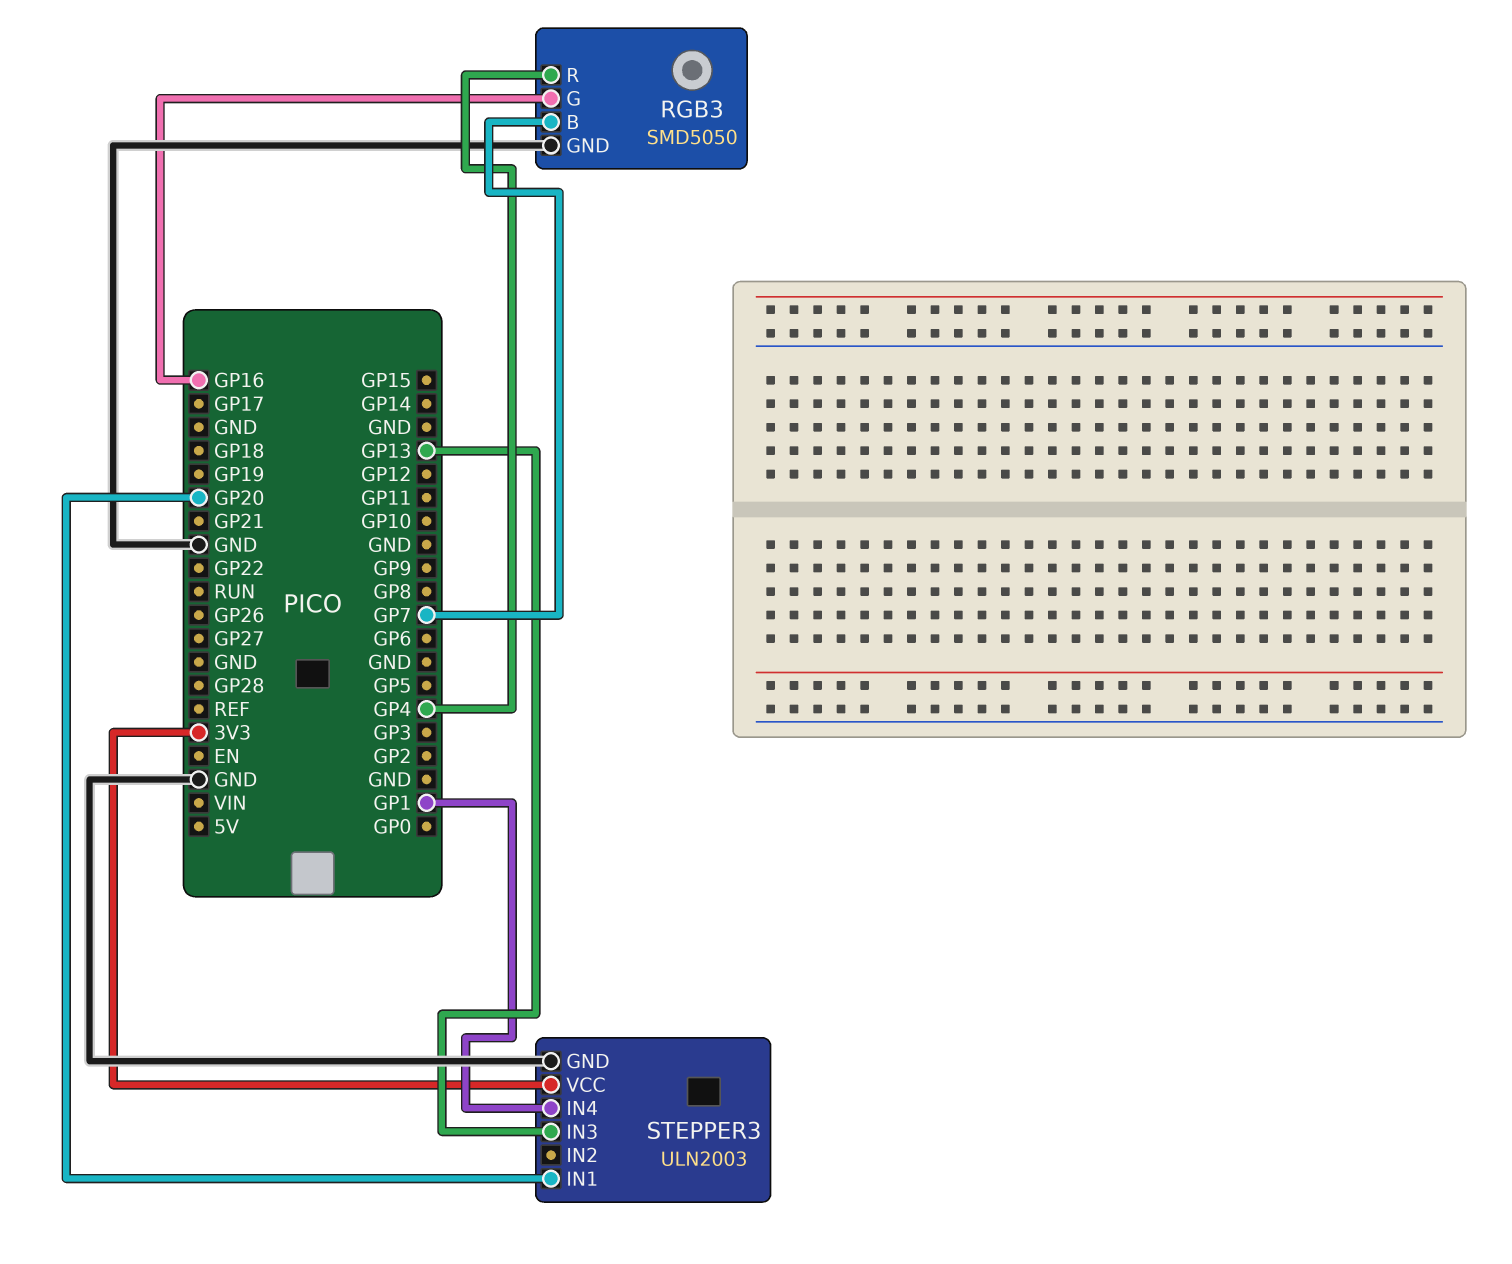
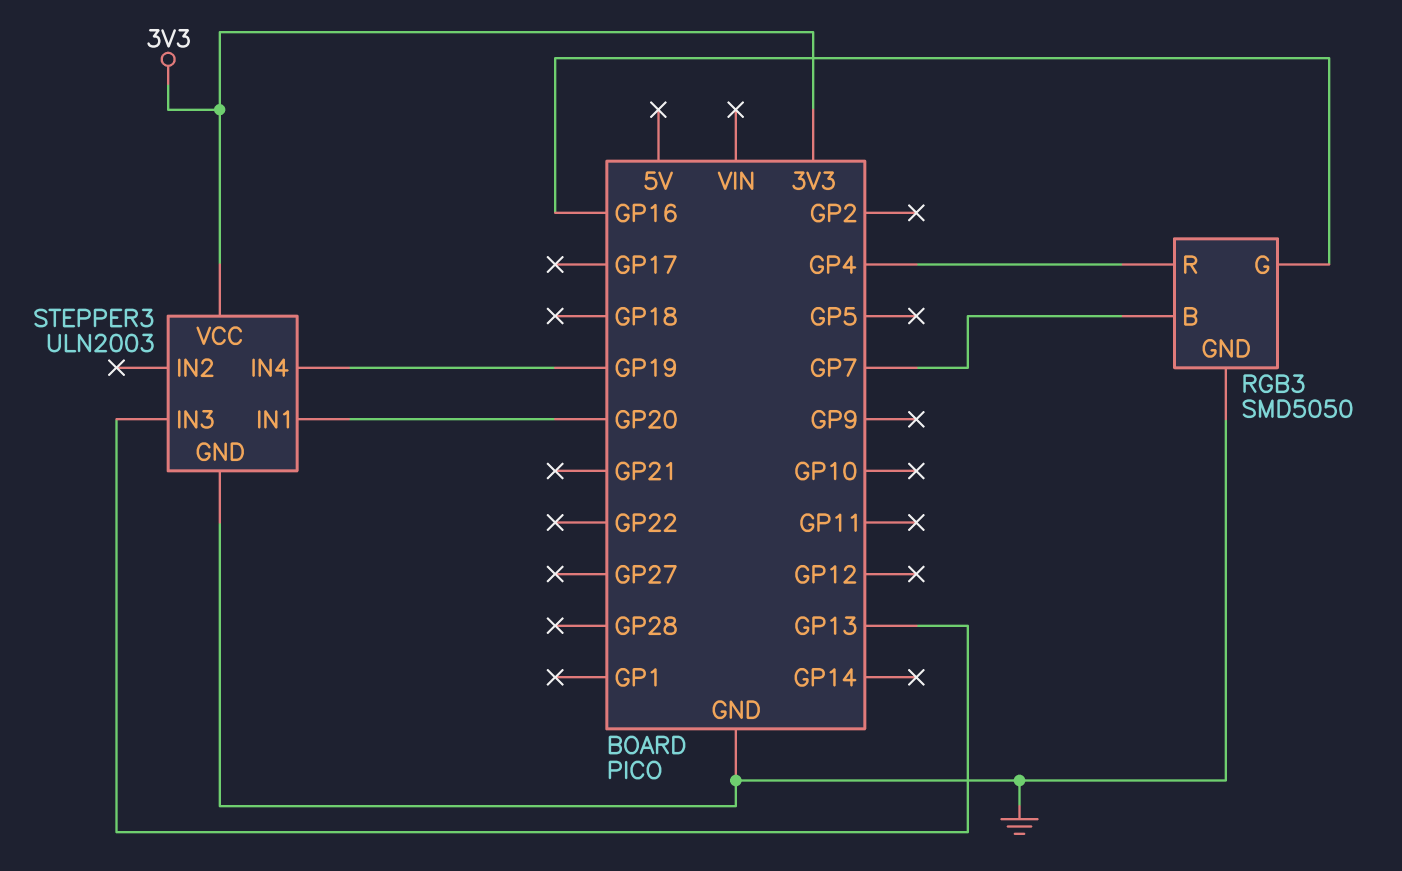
STEPPER3 pin IN4: GP1 -> GP19

